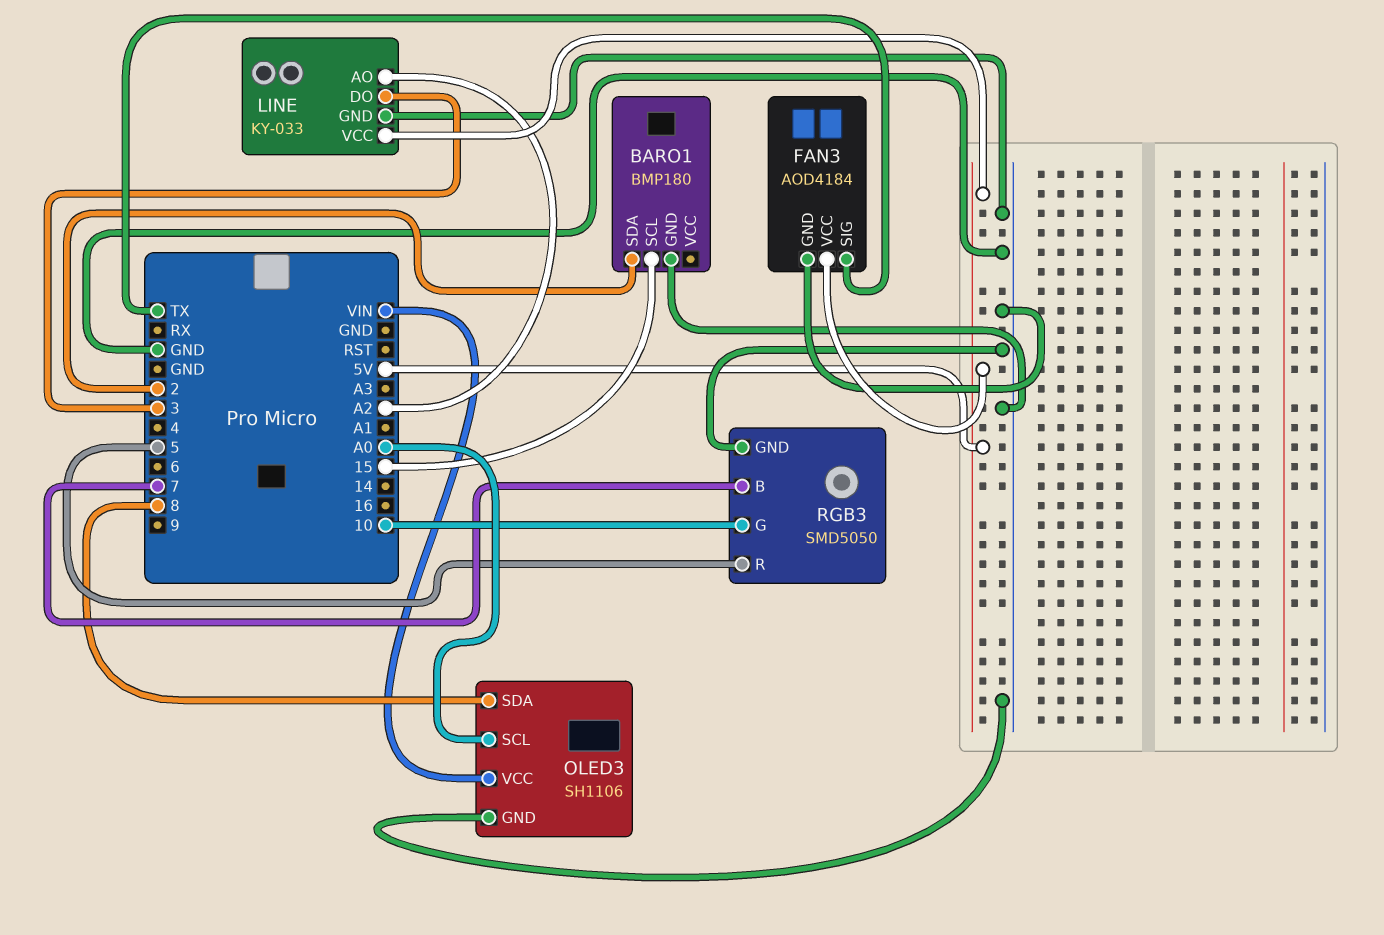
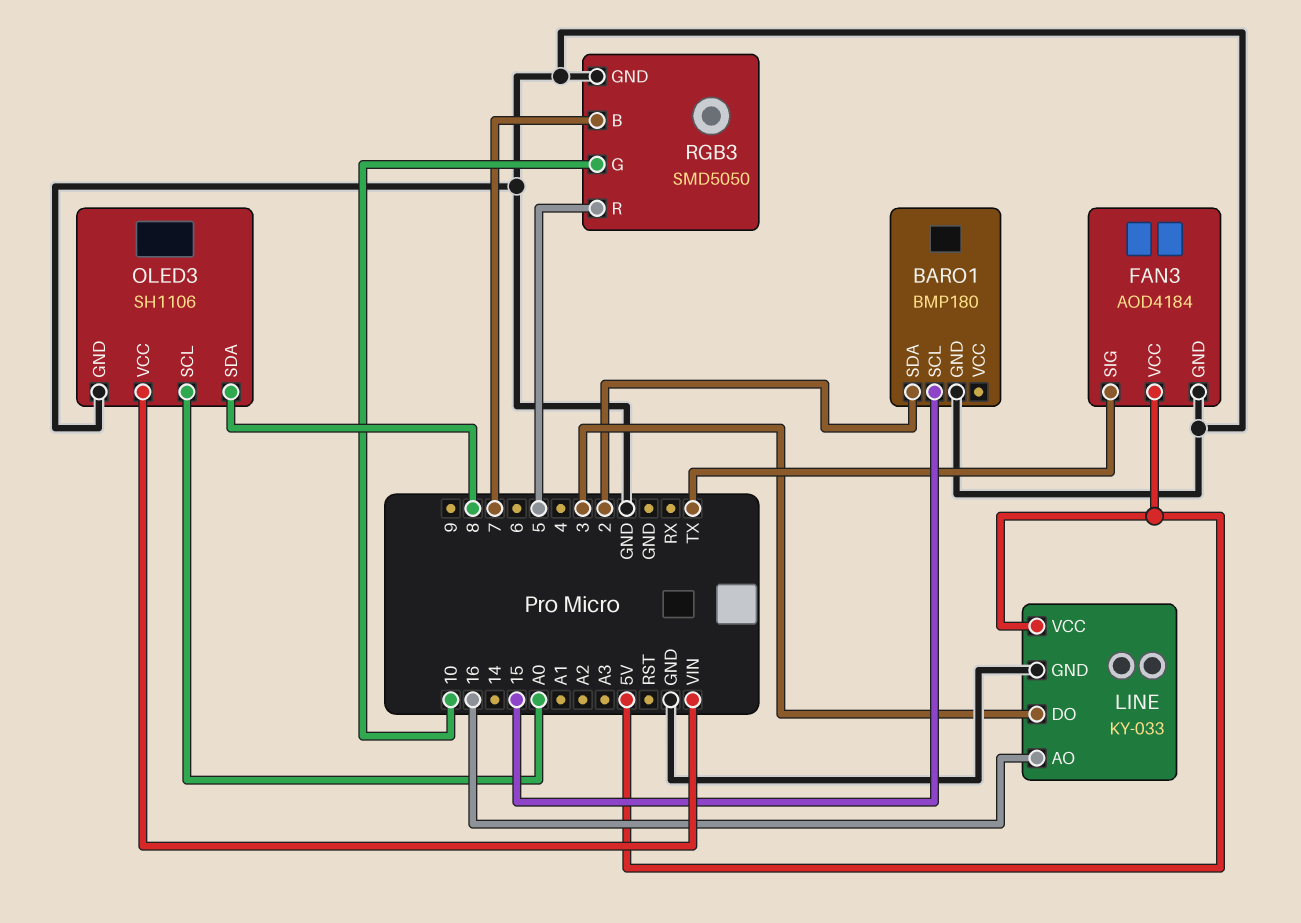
LINE pin AO: A2 -> 16

